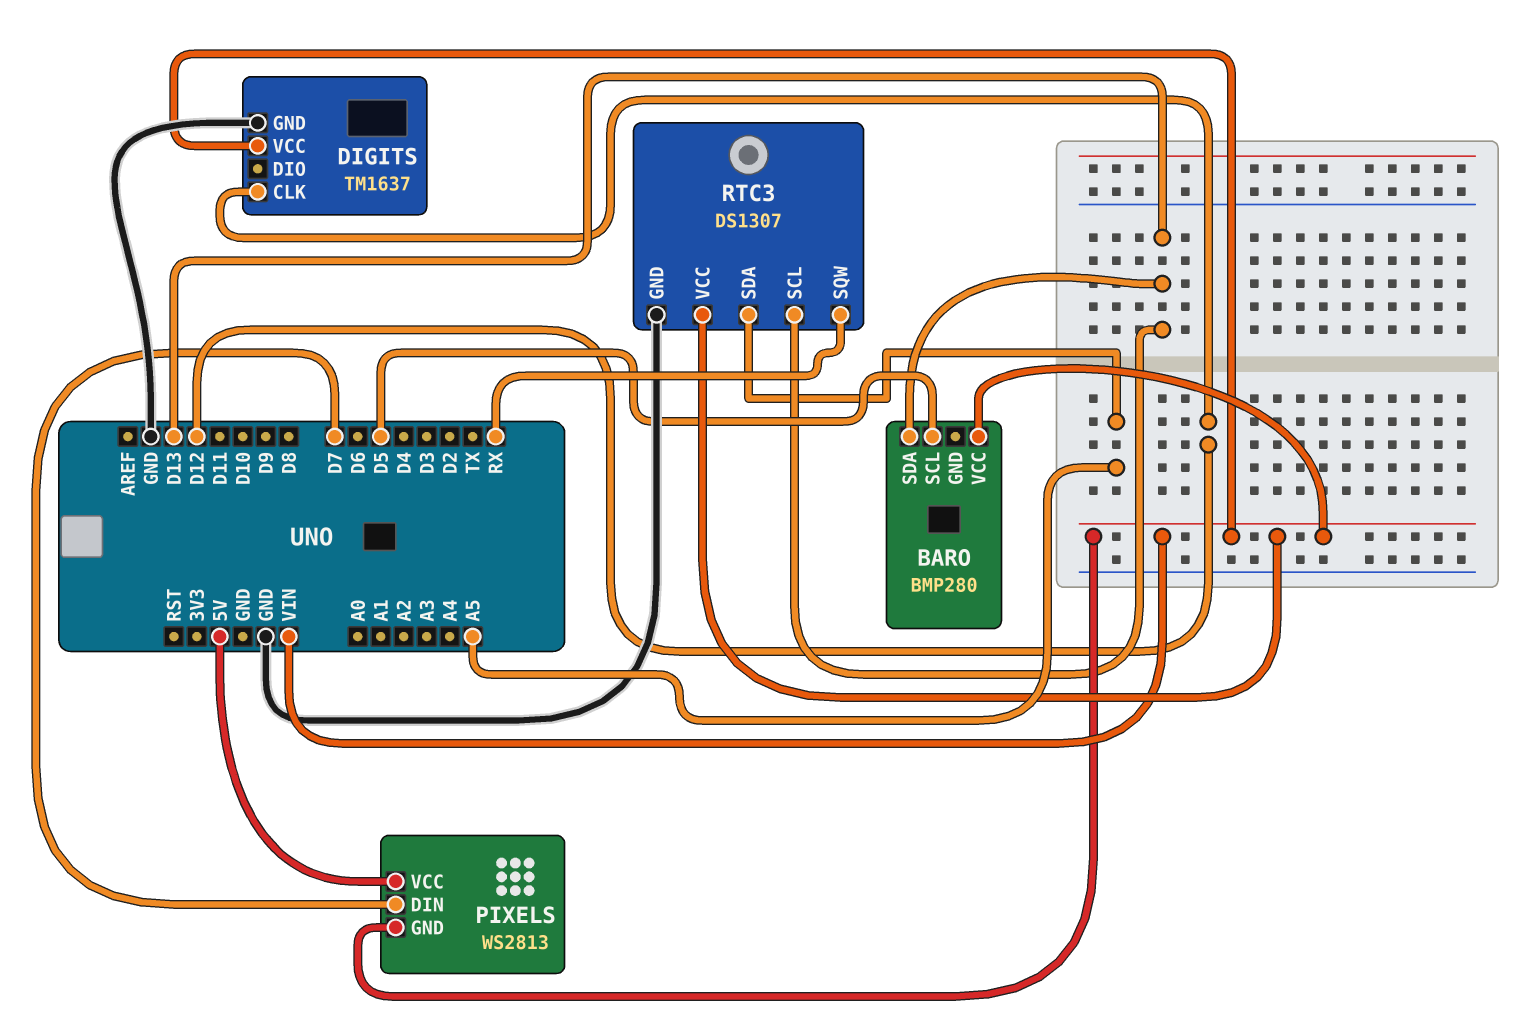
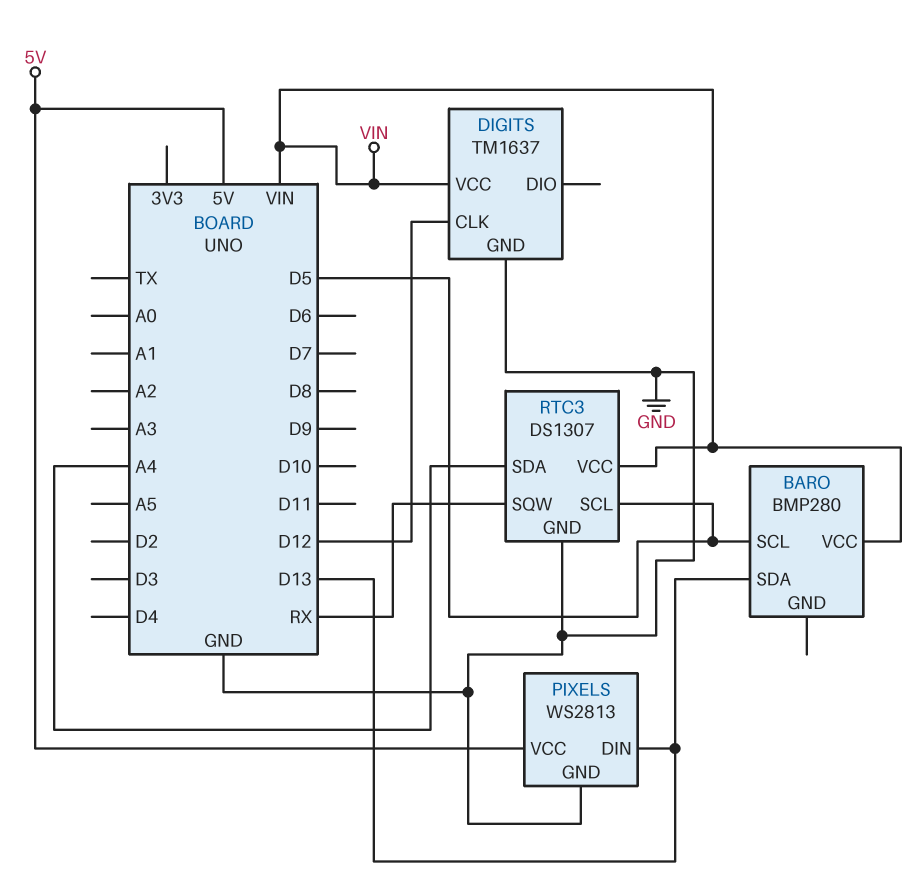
PIXELS pin DIN: D7 -> D13
PIXELS pin GND: VIN -> GND
RTC3 pin SCL: D13 -> D5
RTC3 pin SDA: A5 -> A4

